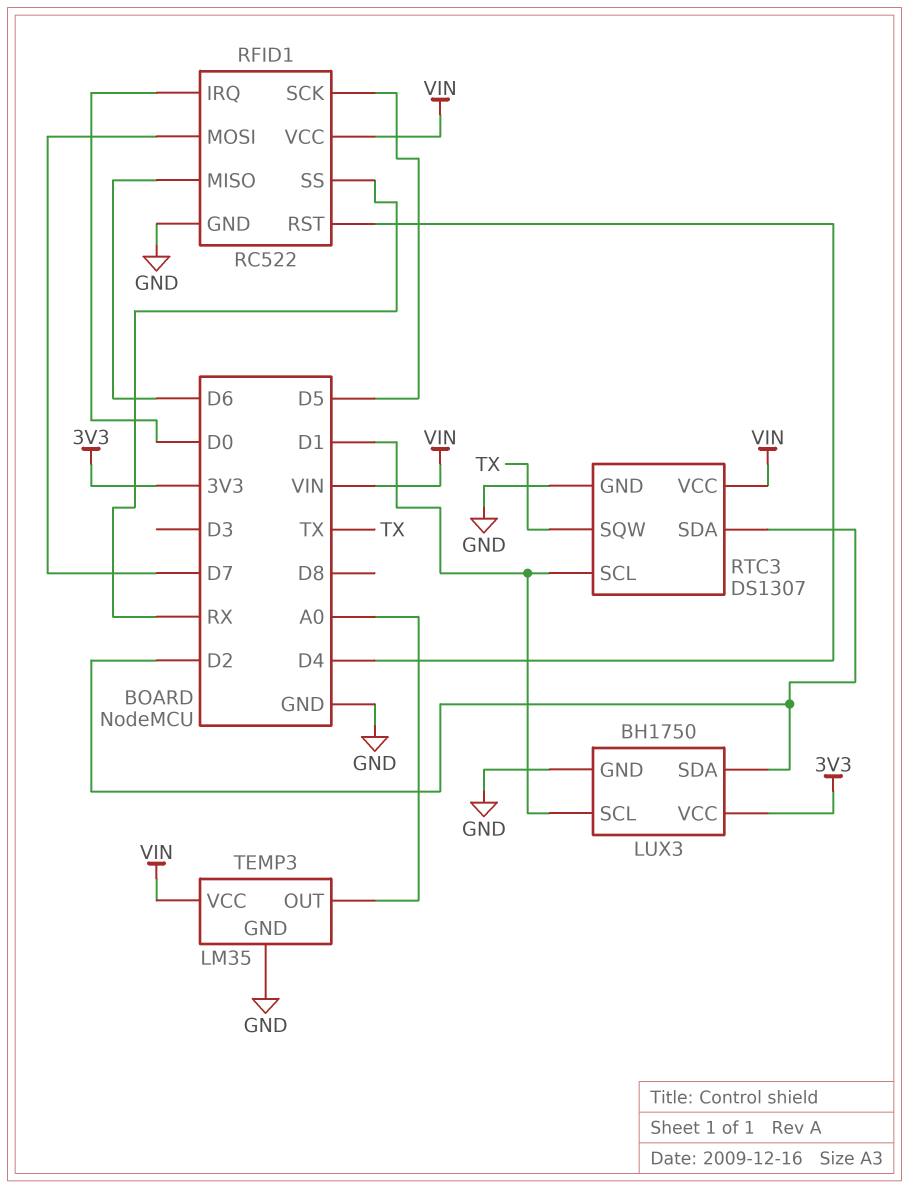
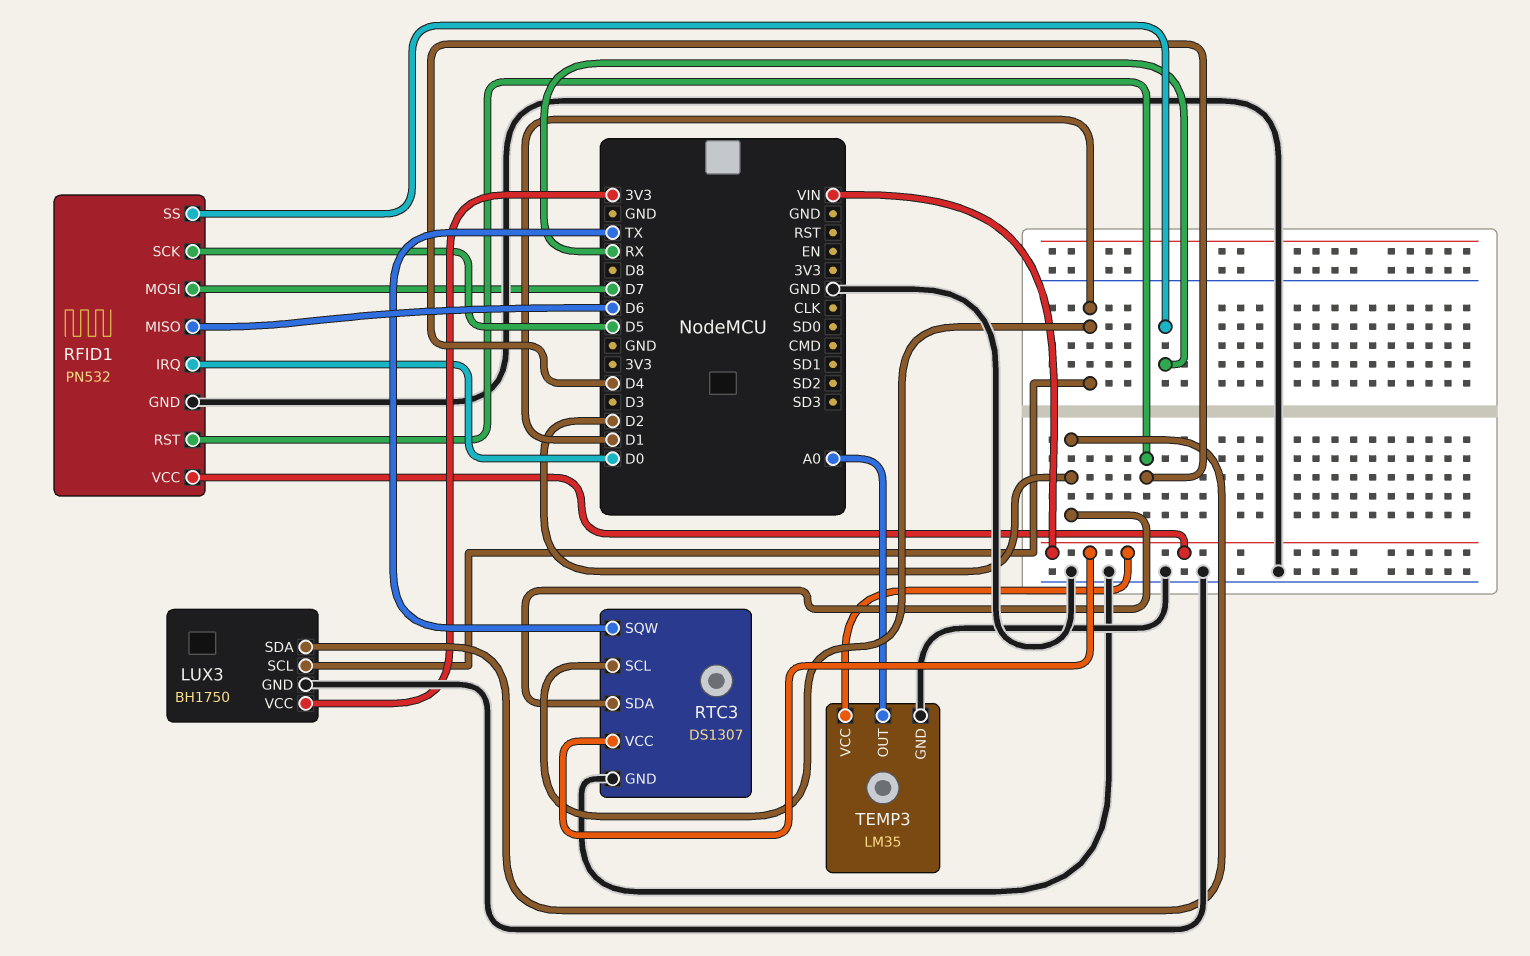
RFID1: RC522 -> PN532

